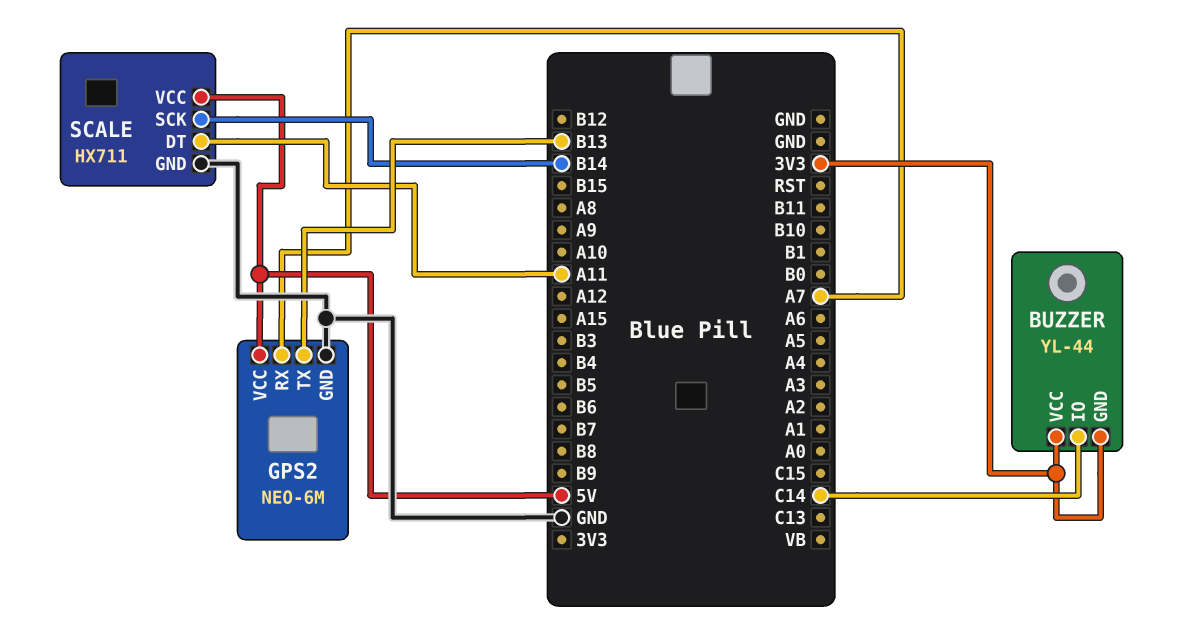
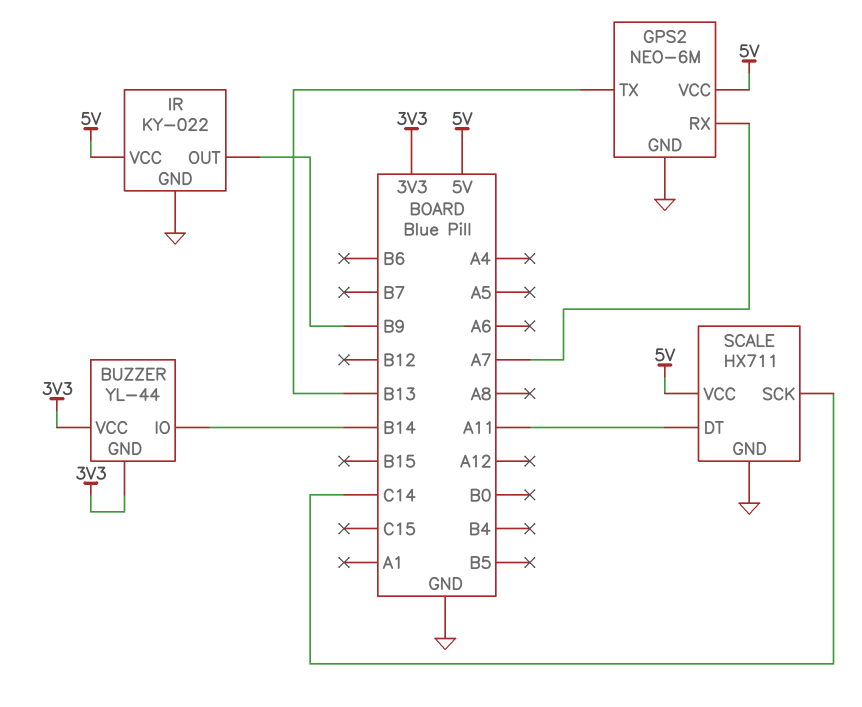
BUZZER pin IO: C14 -> B14
IR: none -> KY-022
IR pin GND: none -> GND
IR pin OUT: none -> B9
IR pin VCC: none -> 5V
SCALE pin SCK: B14 -> C14

